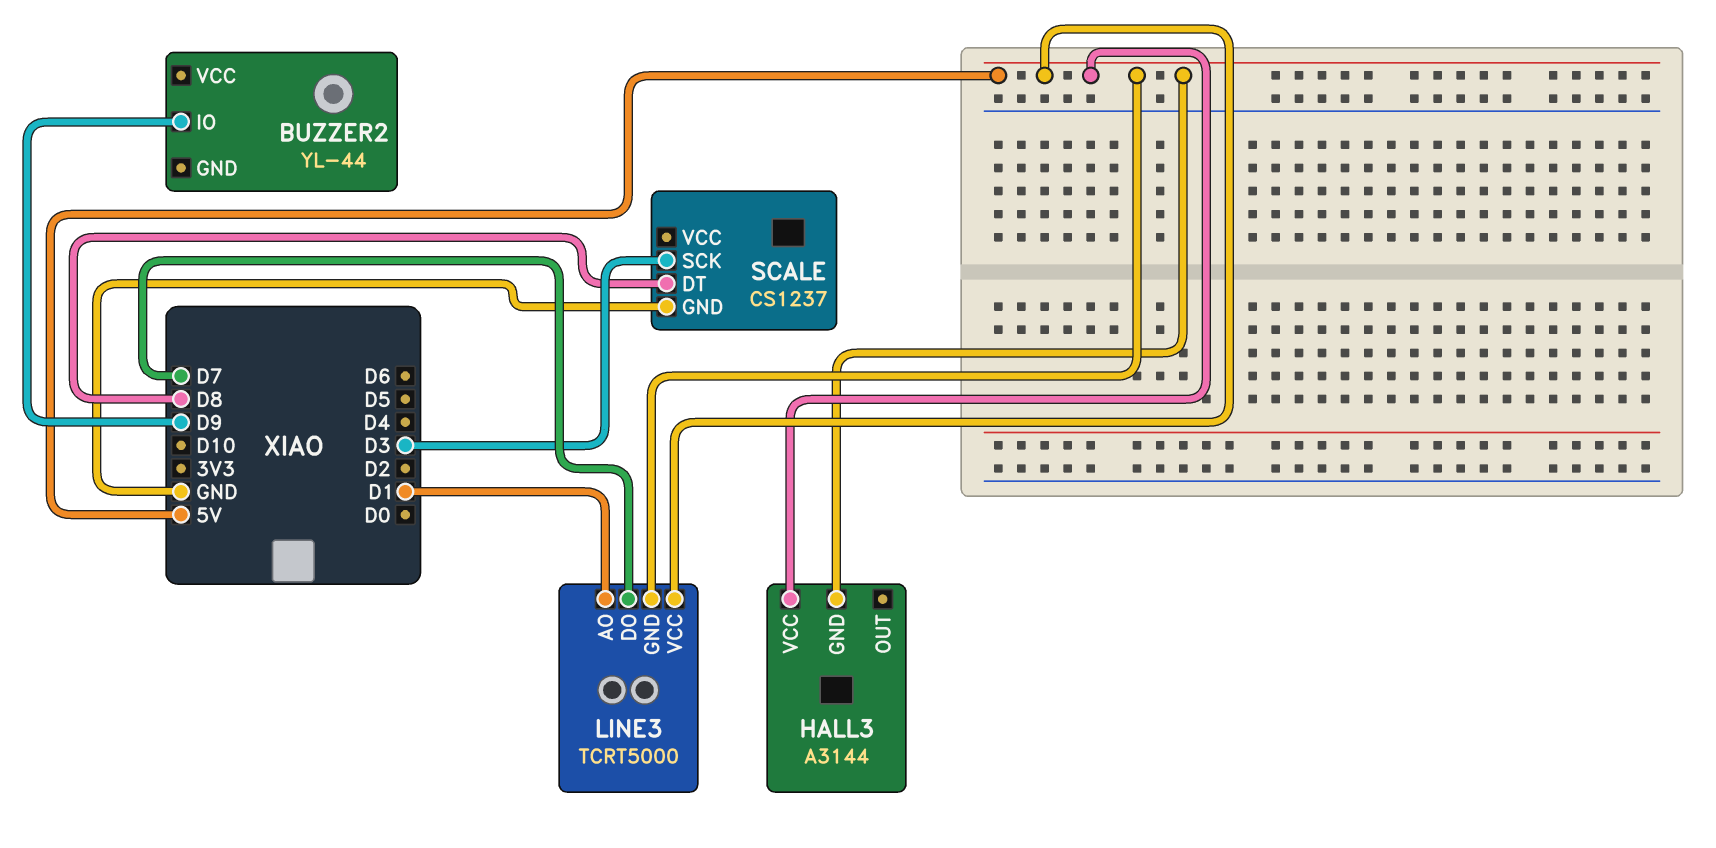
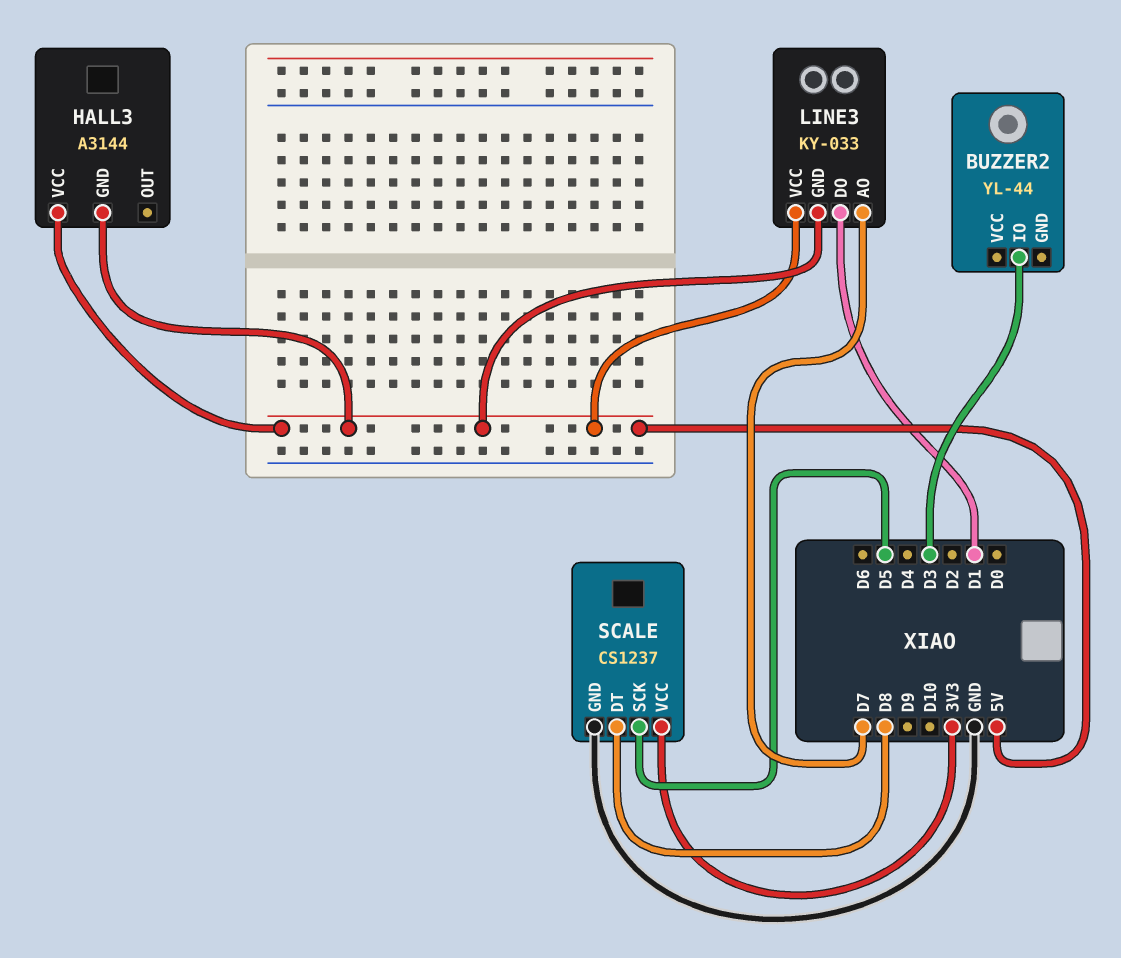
BUZZER2 pin IO: D9 -> D3
LINE3: TCRT5000 -> KY-033
LINE3 pin AO: D1 -> D7
LINE3 pin DO: D7 -> D1
SCALE pin SCK: D3 -> D5
SCALE pin VCC: none -> 3V3

